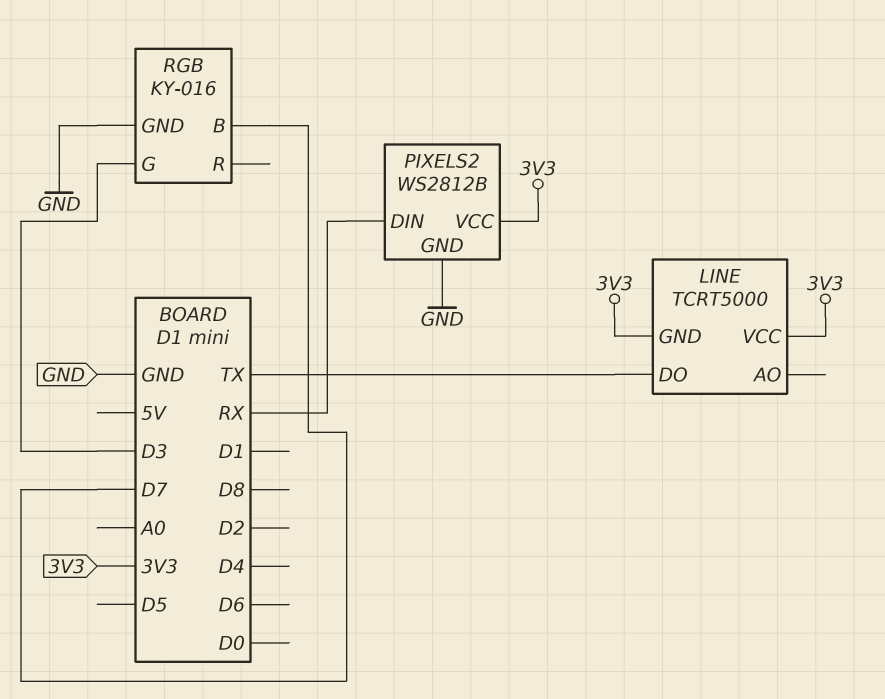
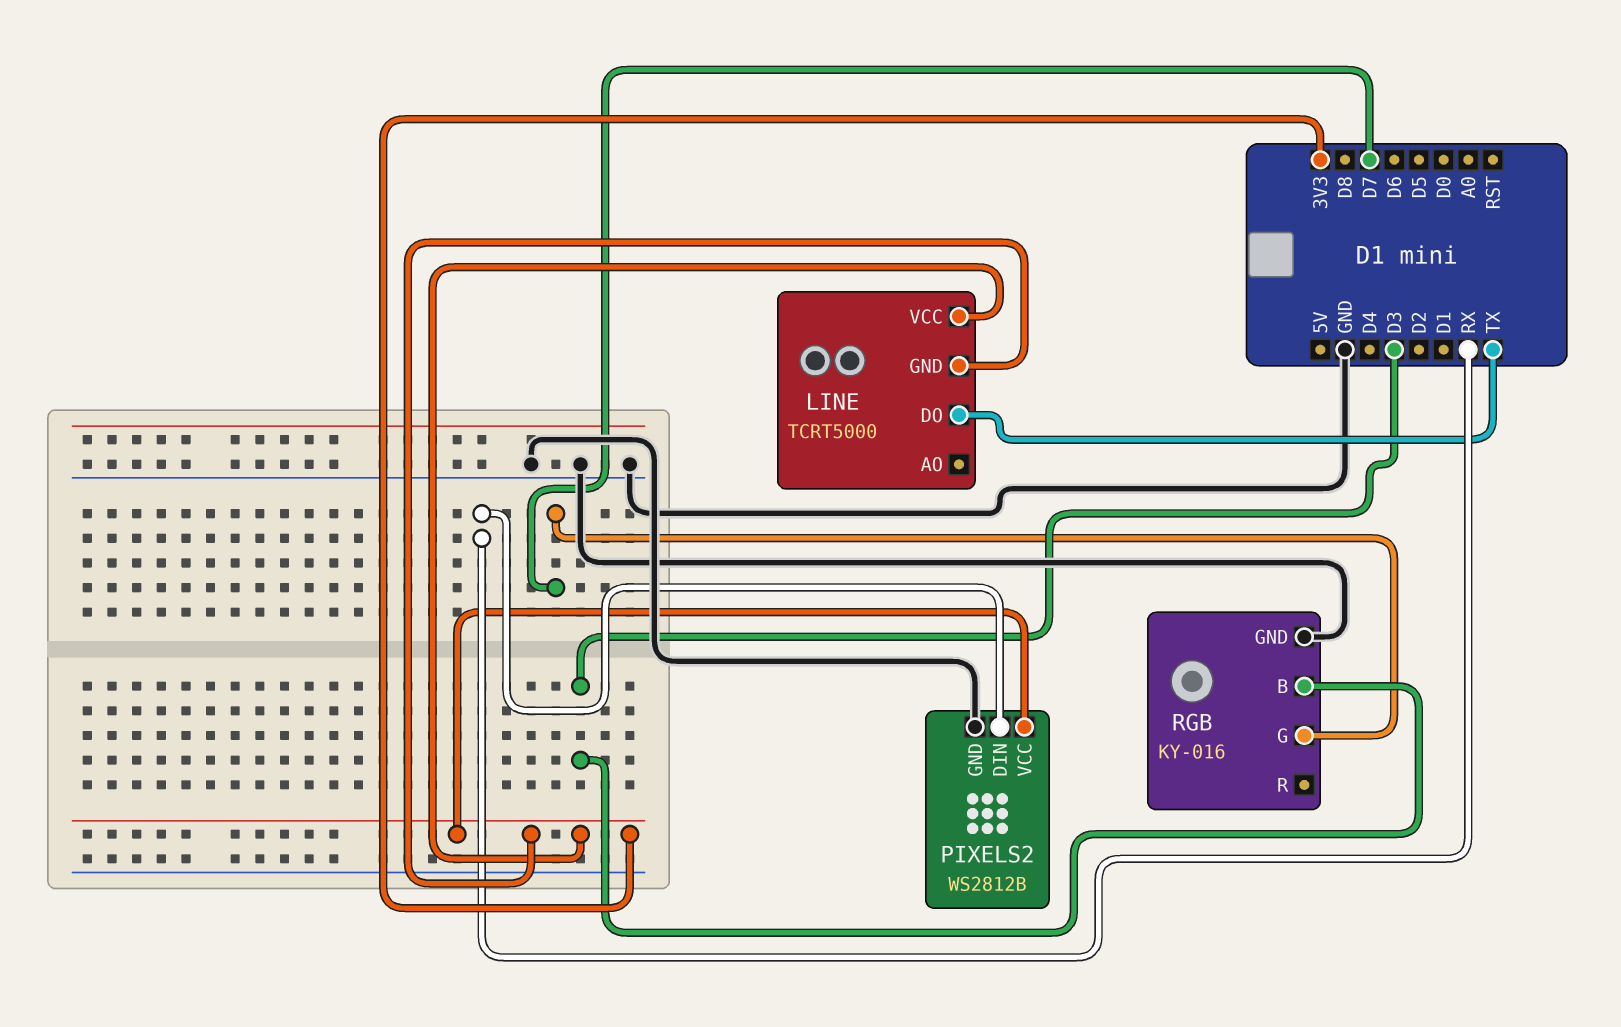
RGB pin B: D7 -> D3
RGB pin G: D3 -> D7

